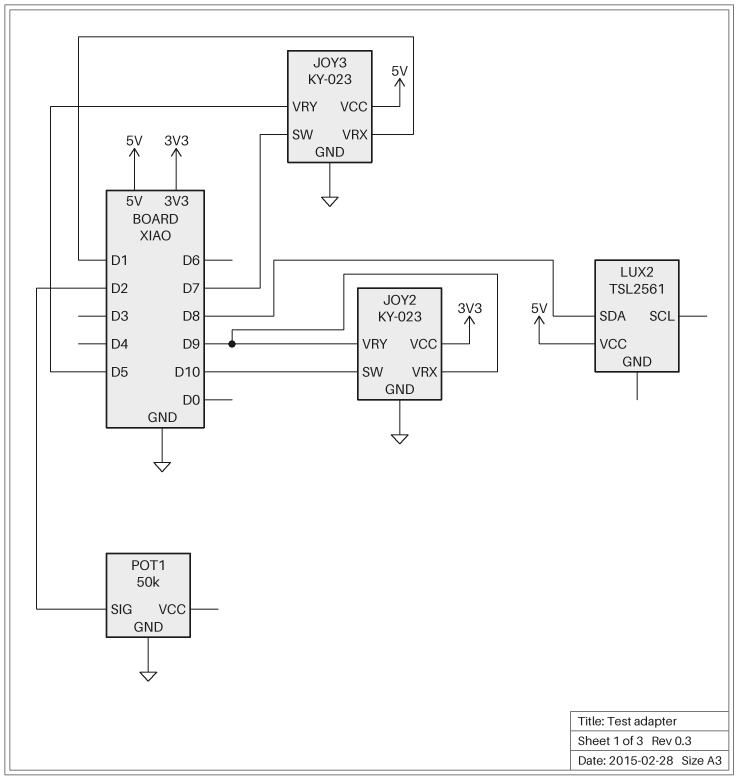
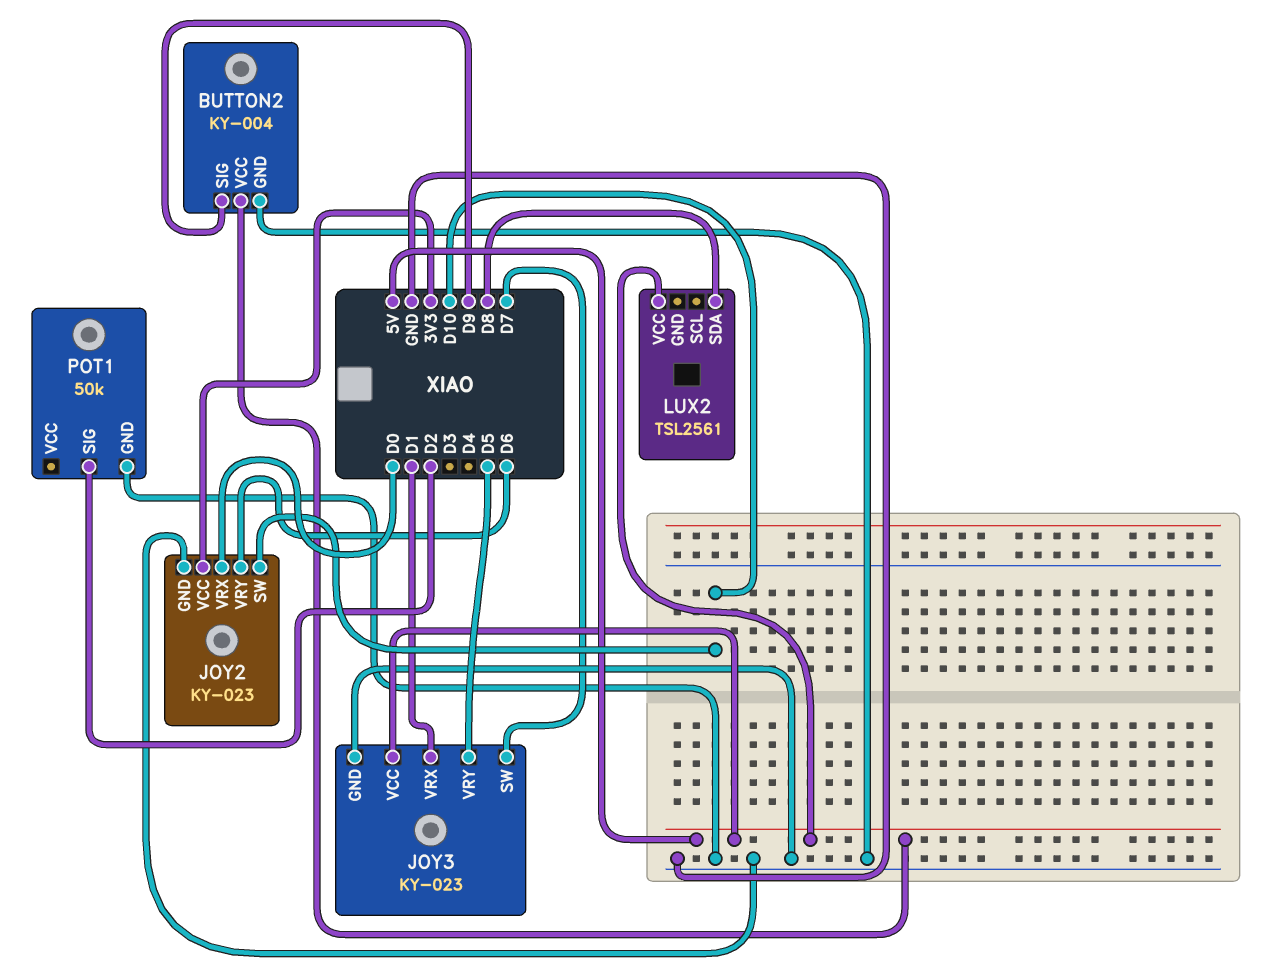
BUTTON2: none -> KY-004
BUTTON2 pin GND: none -> GND
BUTTON2 pin SIG: none -> D9
BUTTON2 pin VCC: none -> 5V
JOY2 pin VRX: D9 -> D0
JOY2 pin VRY: D9 -> D6

